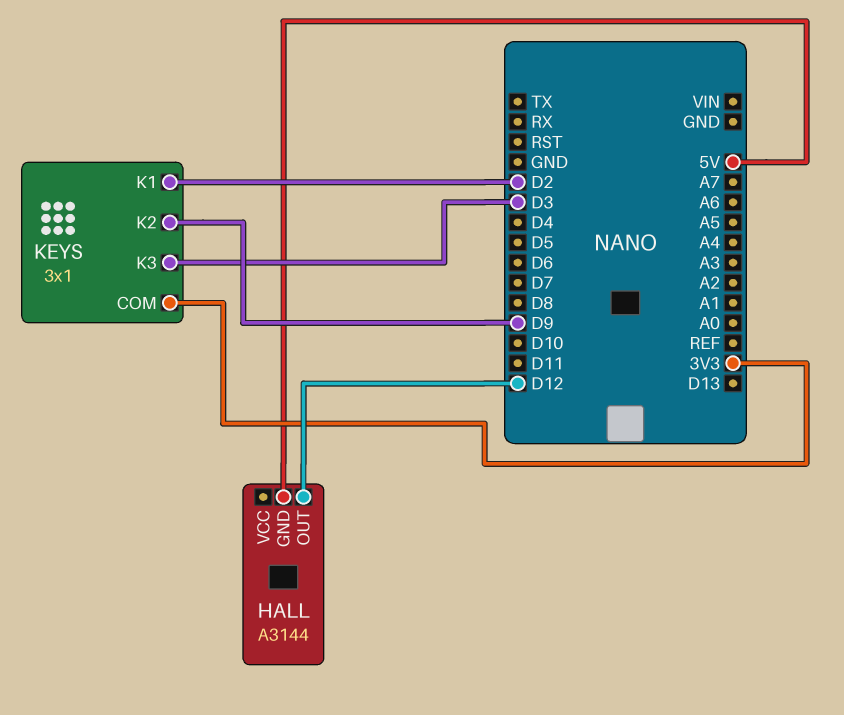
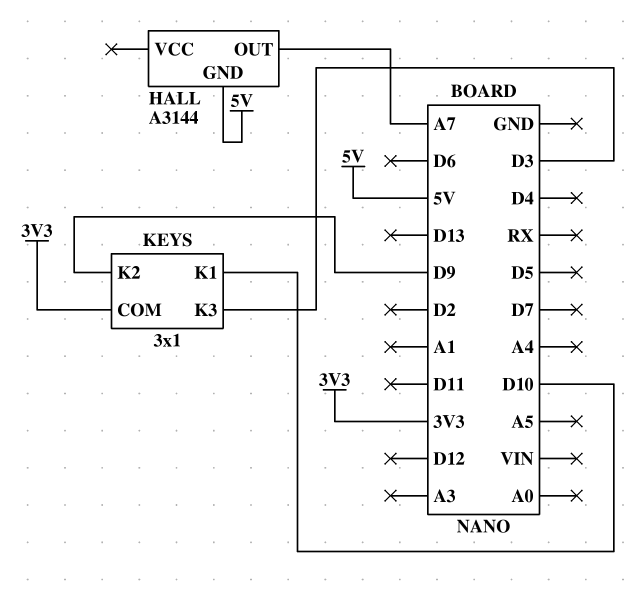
HALL pin OUT: D12 -> A7
KEYS pin K1: D2 -> D10

